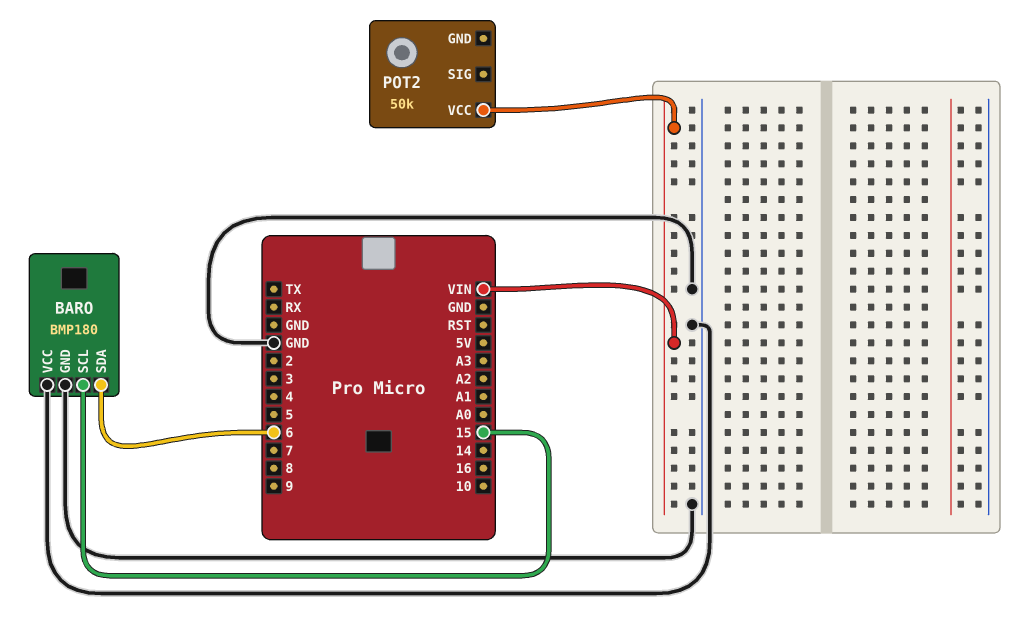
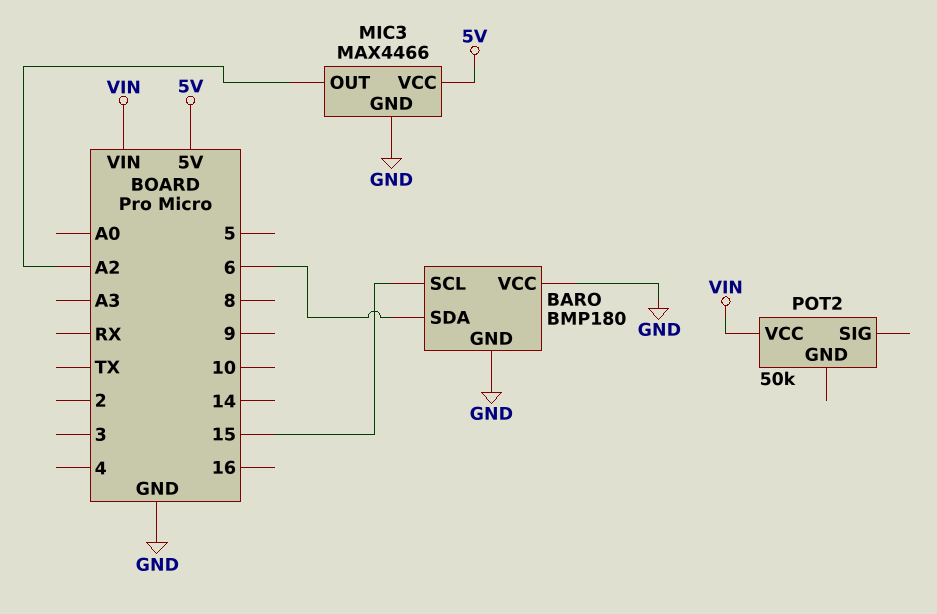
MIC3: none -> MAX4466
MIC3 pin GND: none -> GND
MIC3 pin OUT: none -> A2
MIC3 pin VCC: none -> 5V

